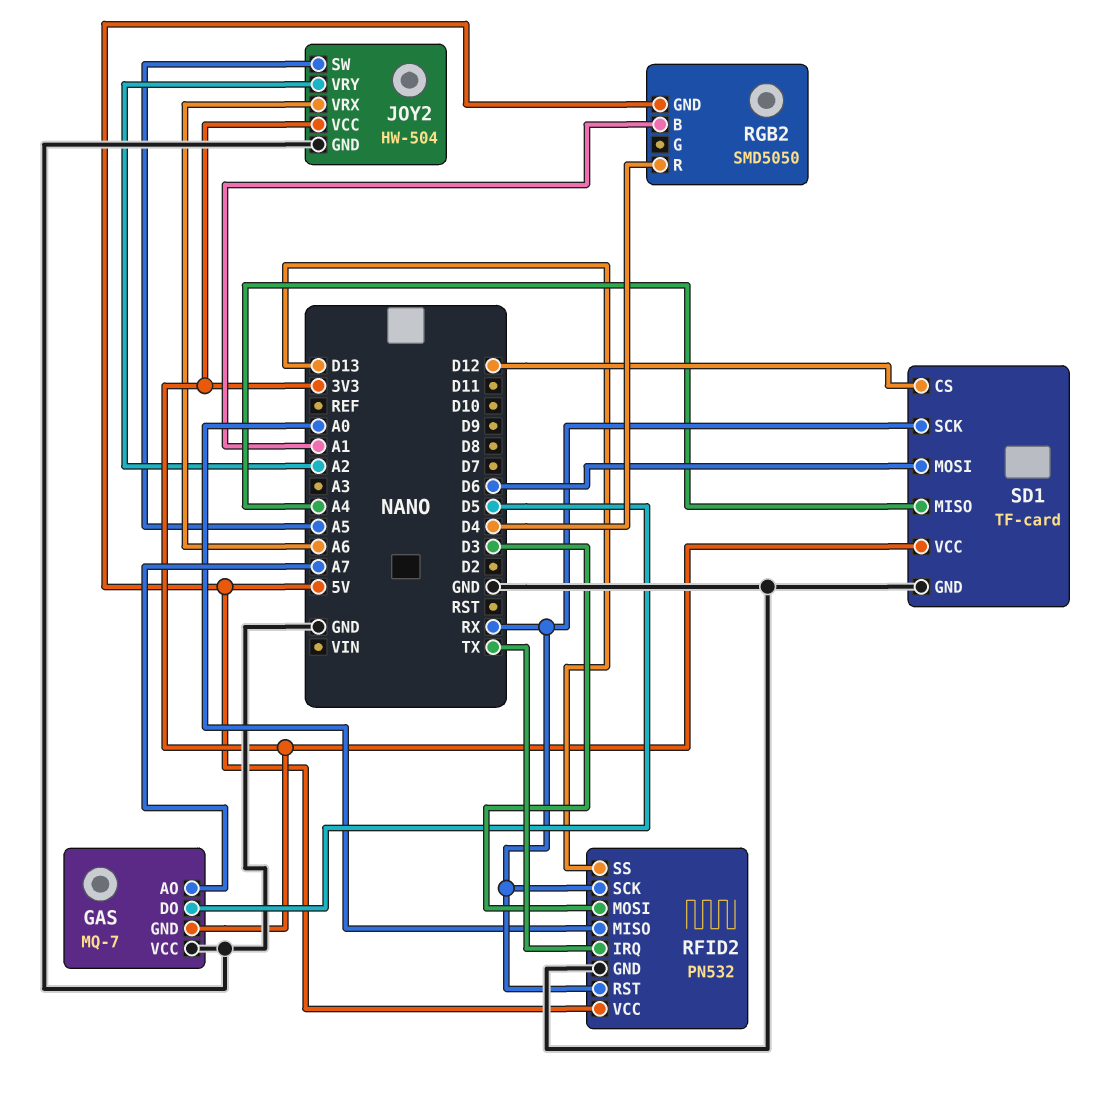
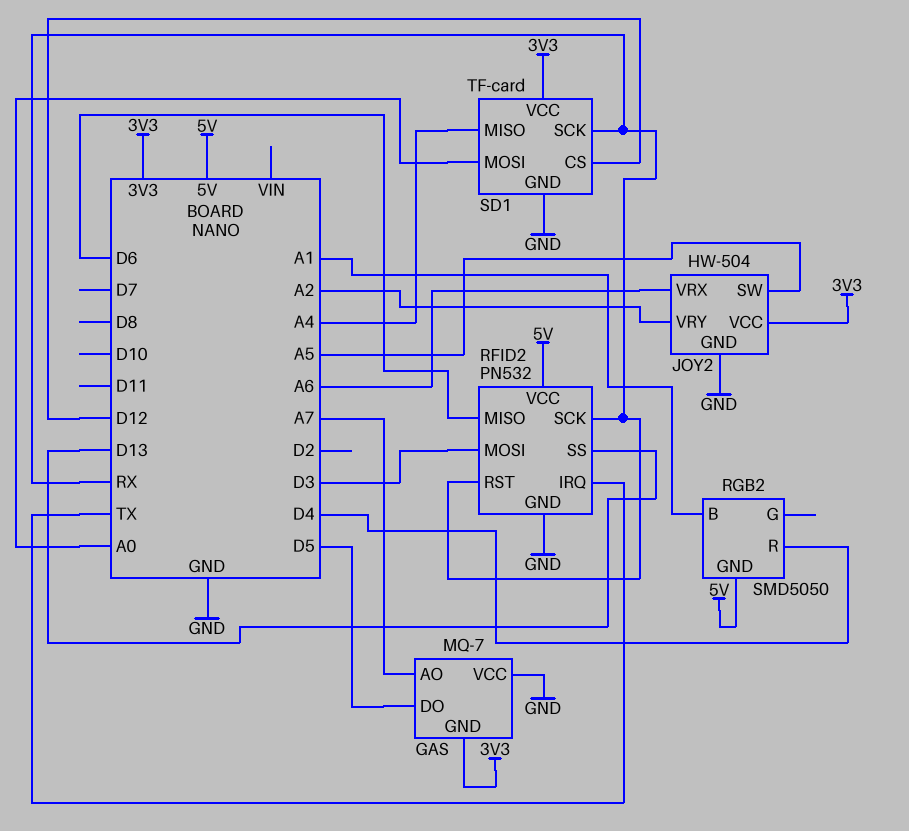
RFID2 pin MISO: A0 -> D6
SD1 pin MOSI: D6 -> A0

